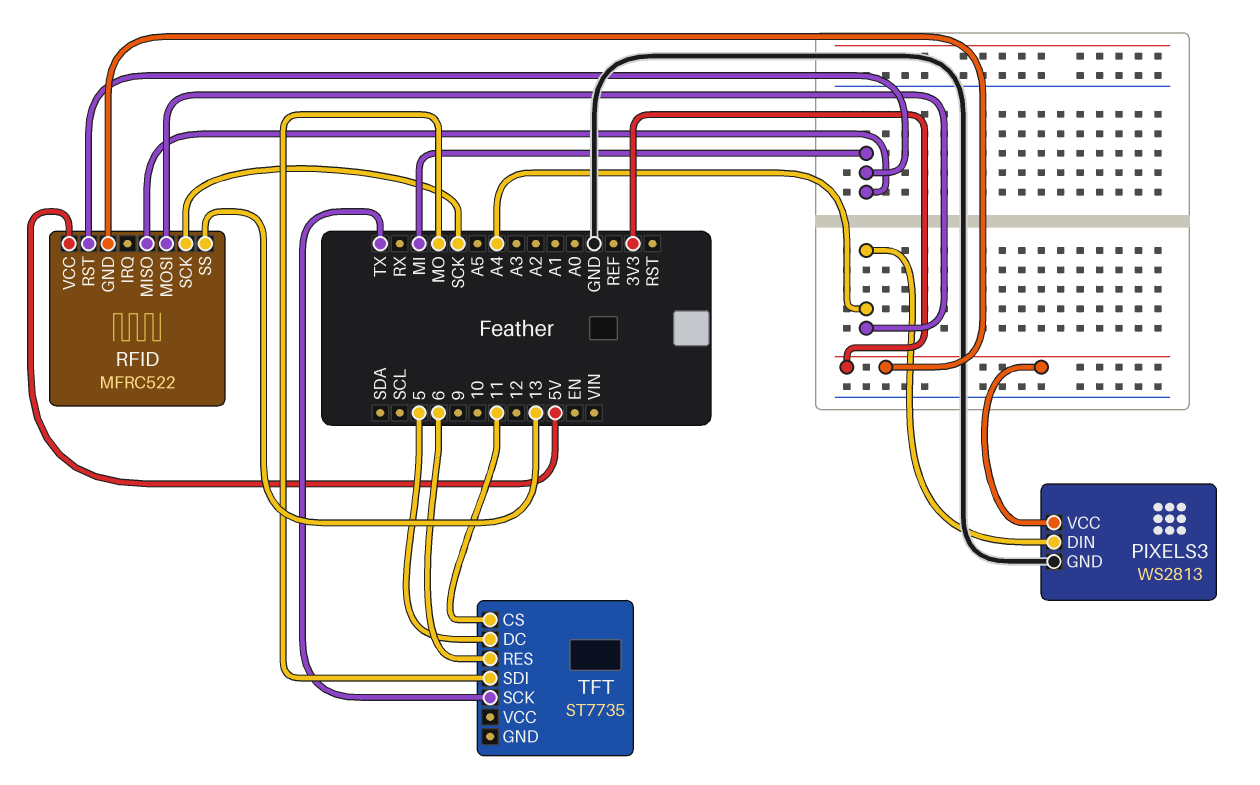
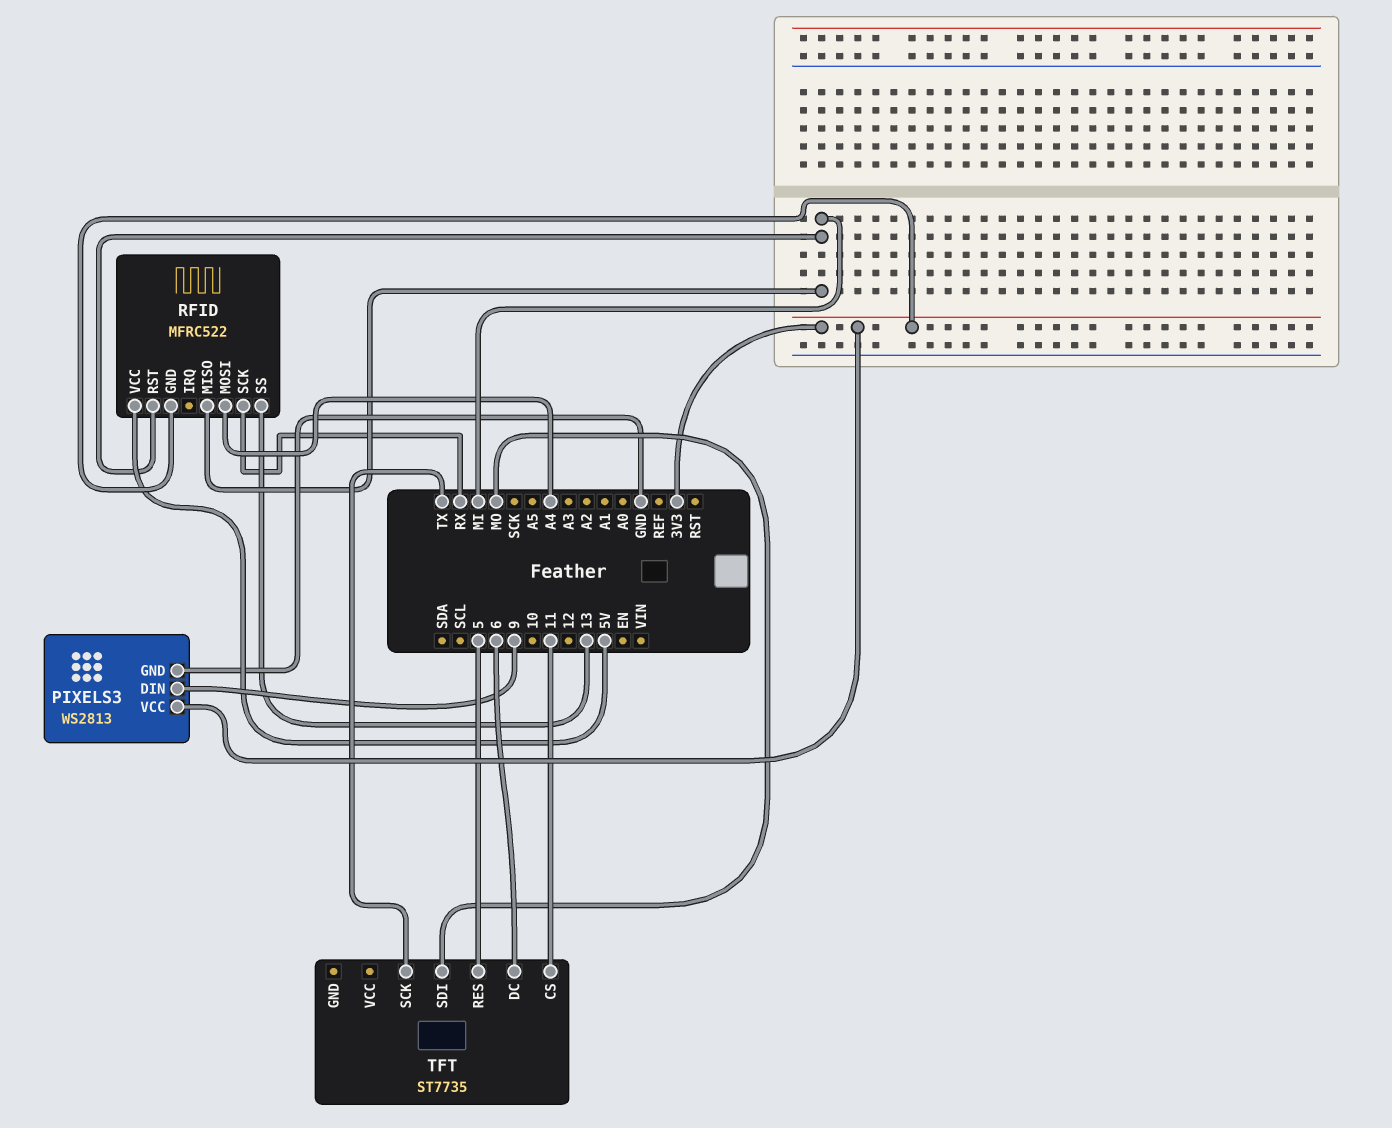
PIXELS3 pin DIN: A4 -> 9
RFID pin SCK: SCK -> RX
TFT pin DC: 5 -> 6
TFT pin RES: 6 -> 5

